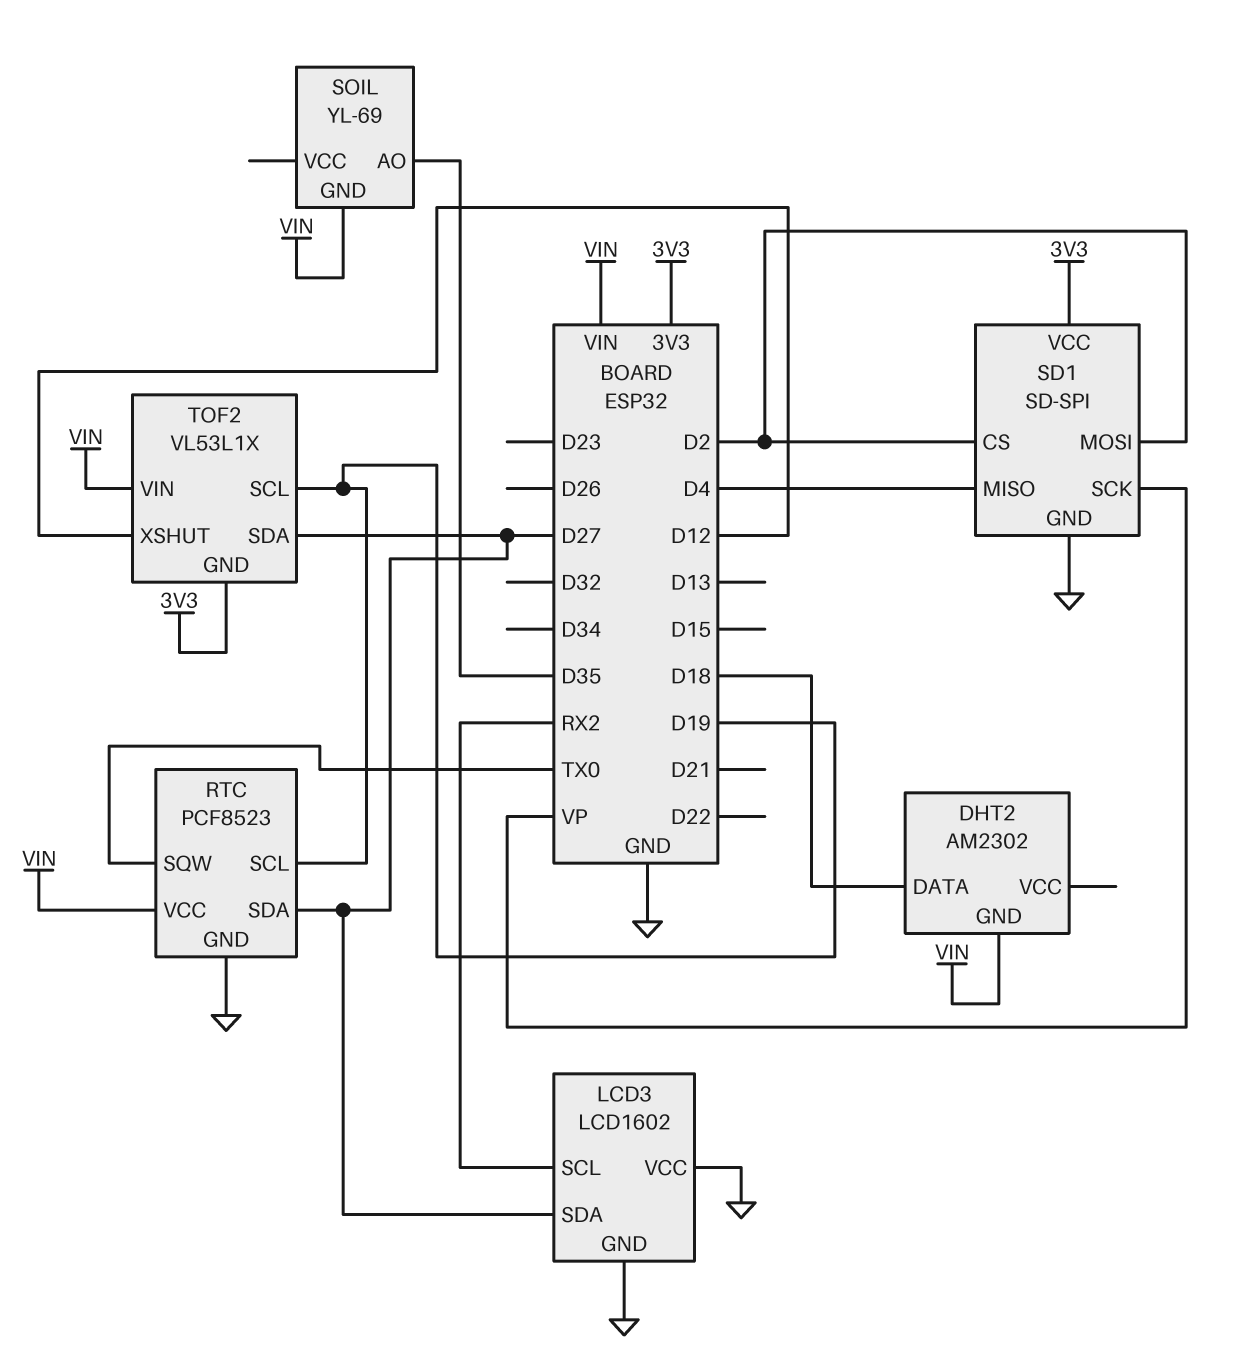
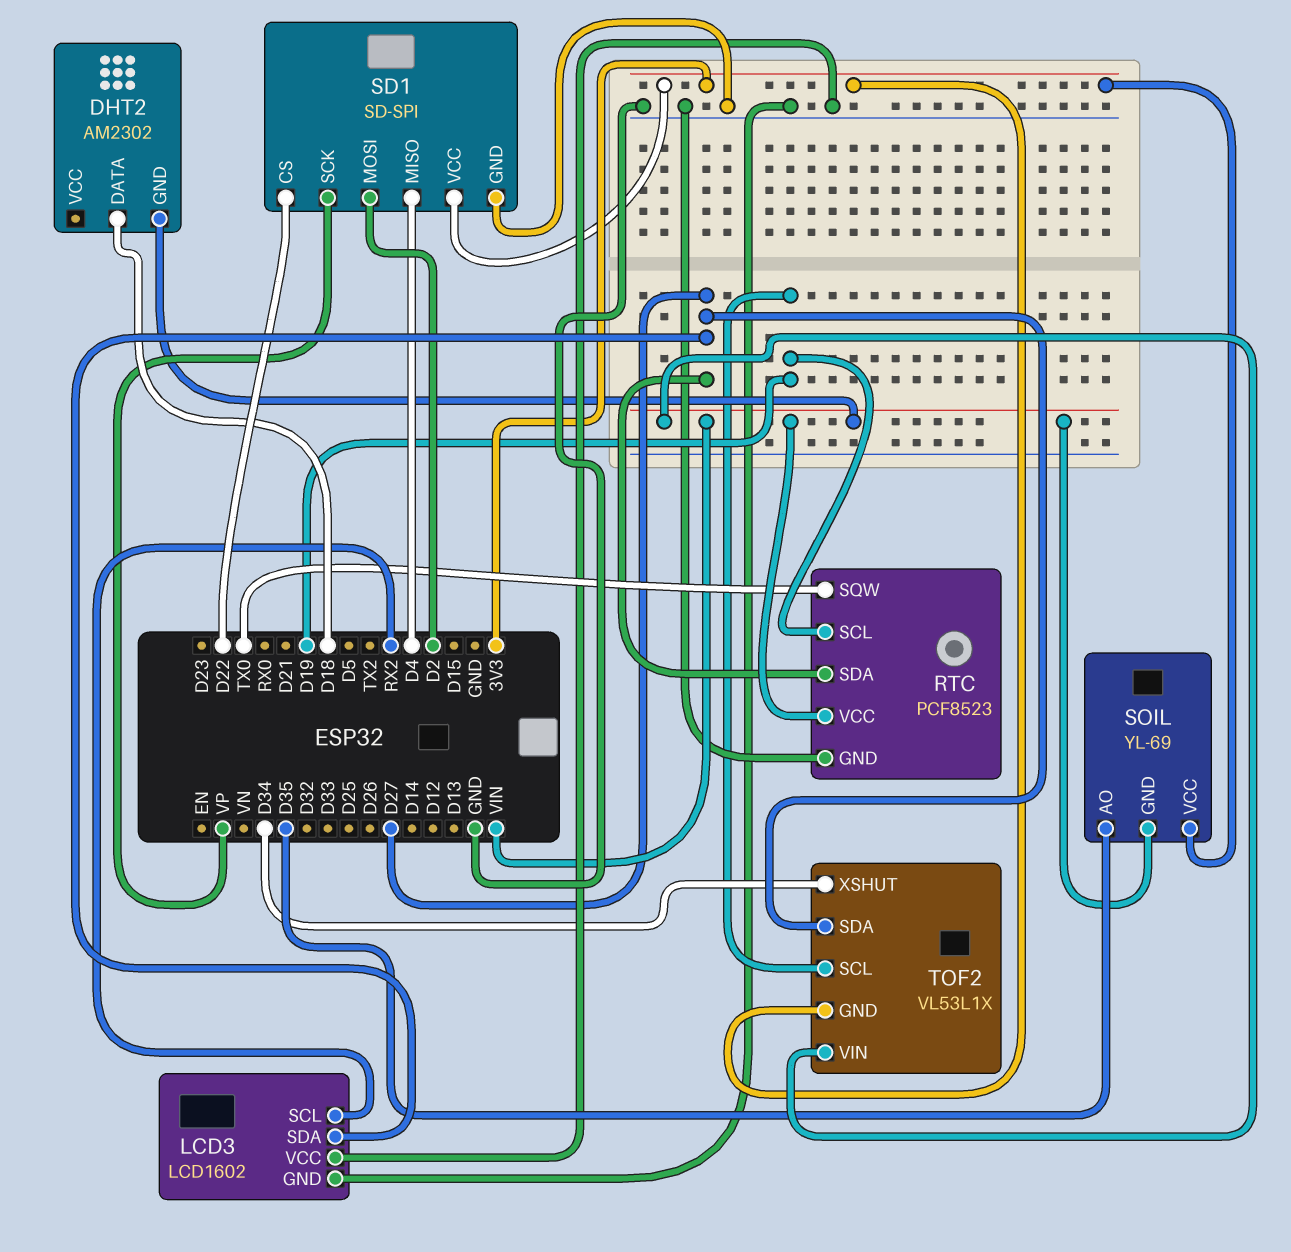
SD1 pin CS: D2 -> D22
SOIL pin VCC: none -> 3V3
TOF2 pin XSHUT: D12 -> D34

